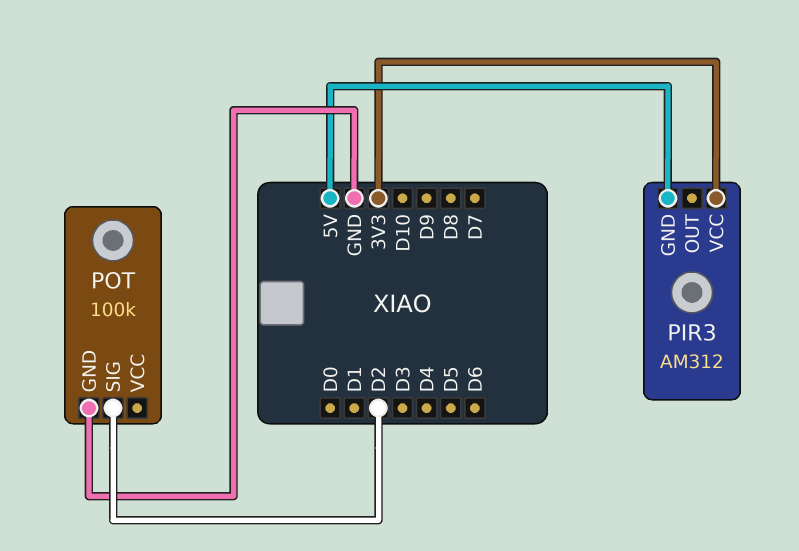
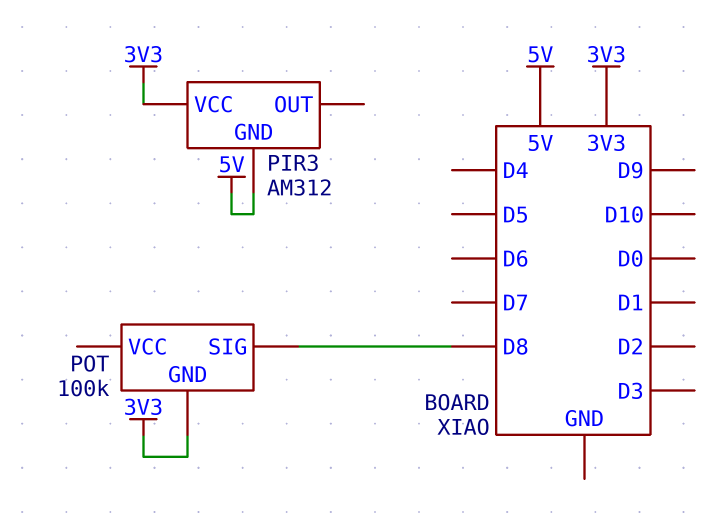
POT pin GND: GND -> 3V3
POT pin SIG: D2 -> D8

